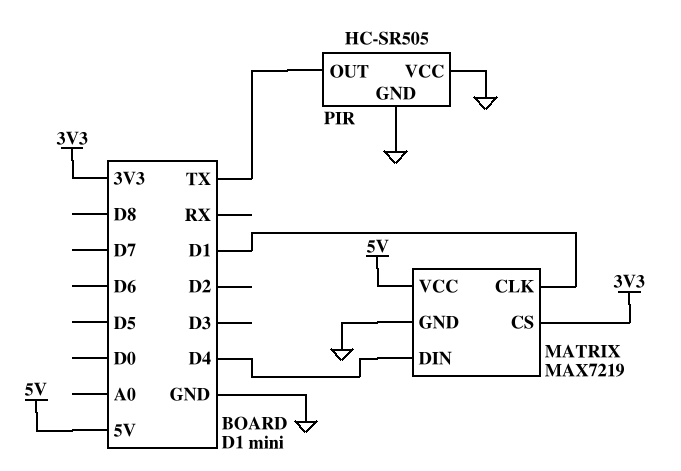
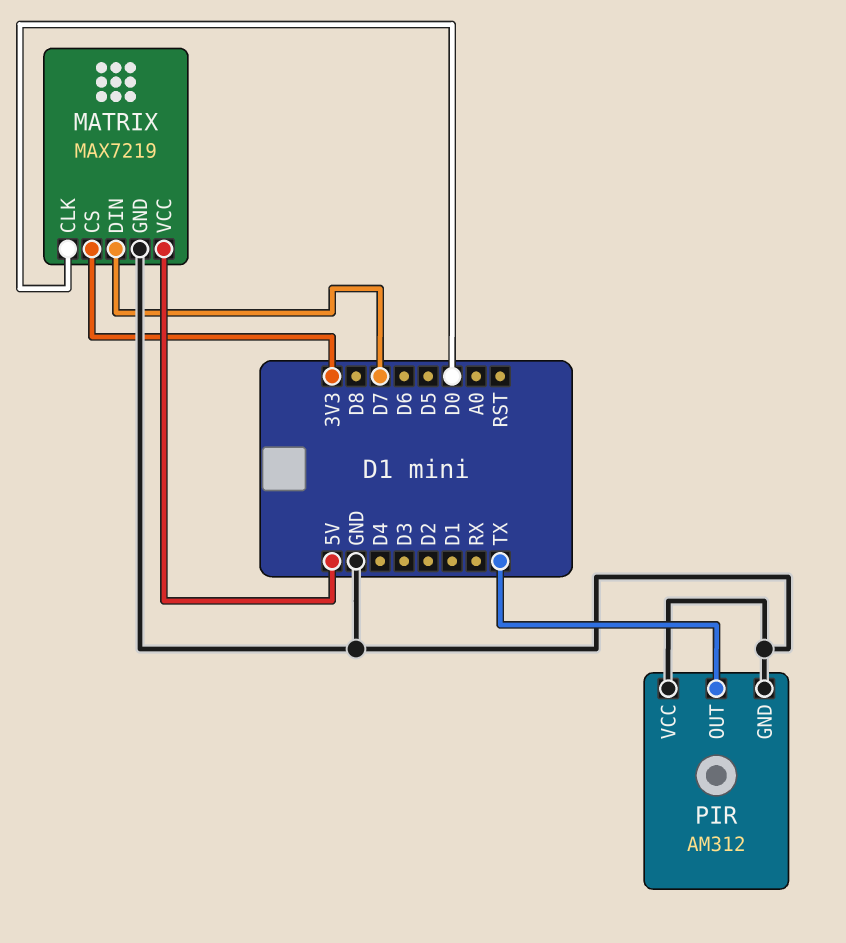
MATRIX pin CLK: D1 -> D0
MATRIX pin DIN: D4 -> D7
PIR: HC-SR505 -> AM312

